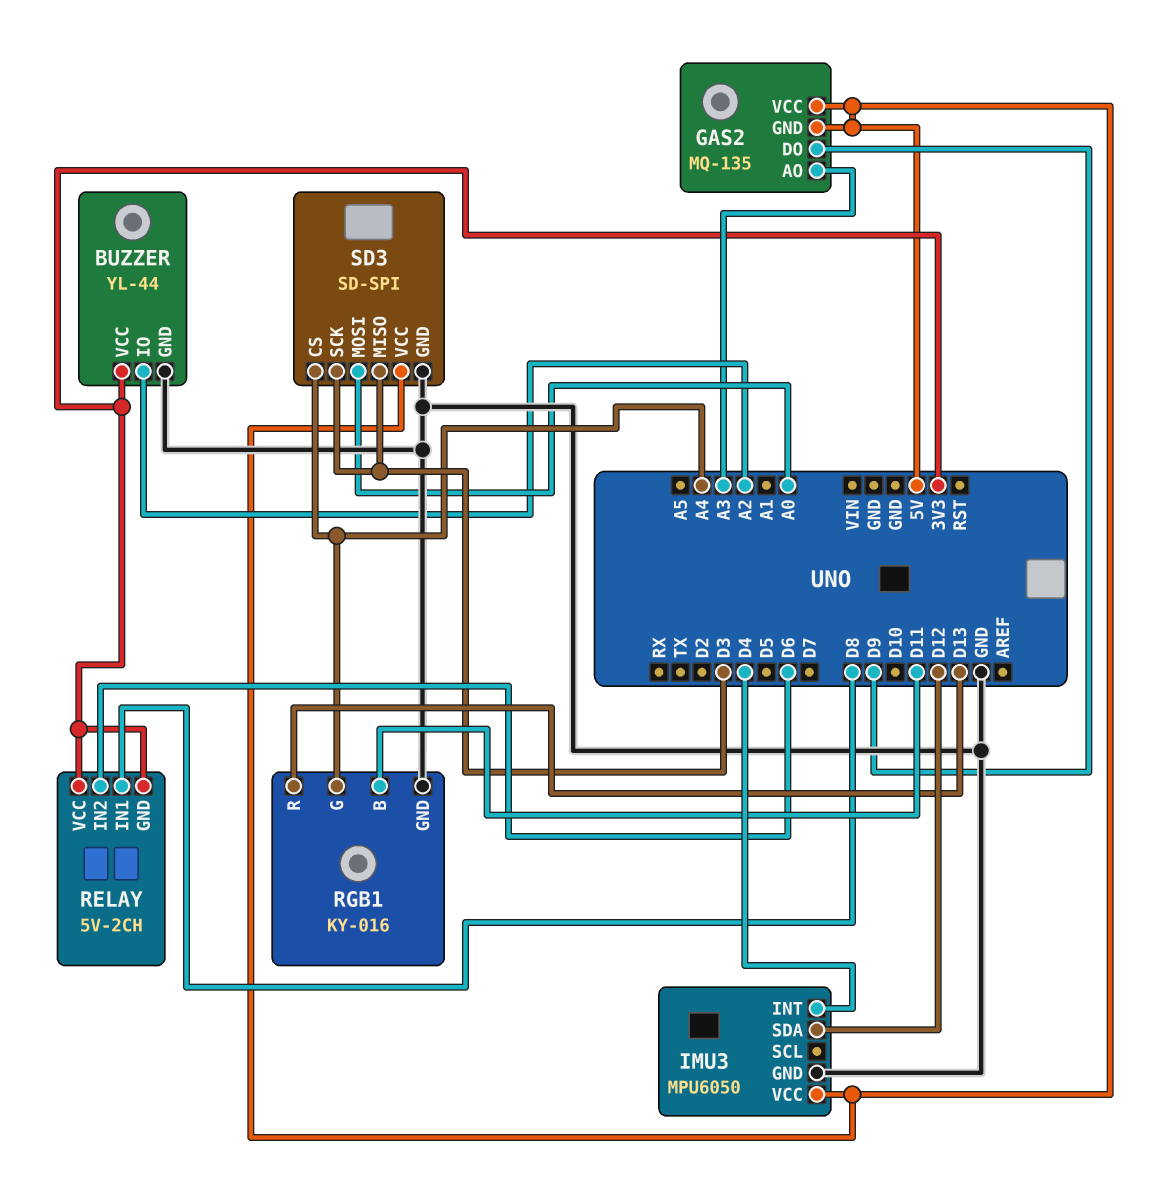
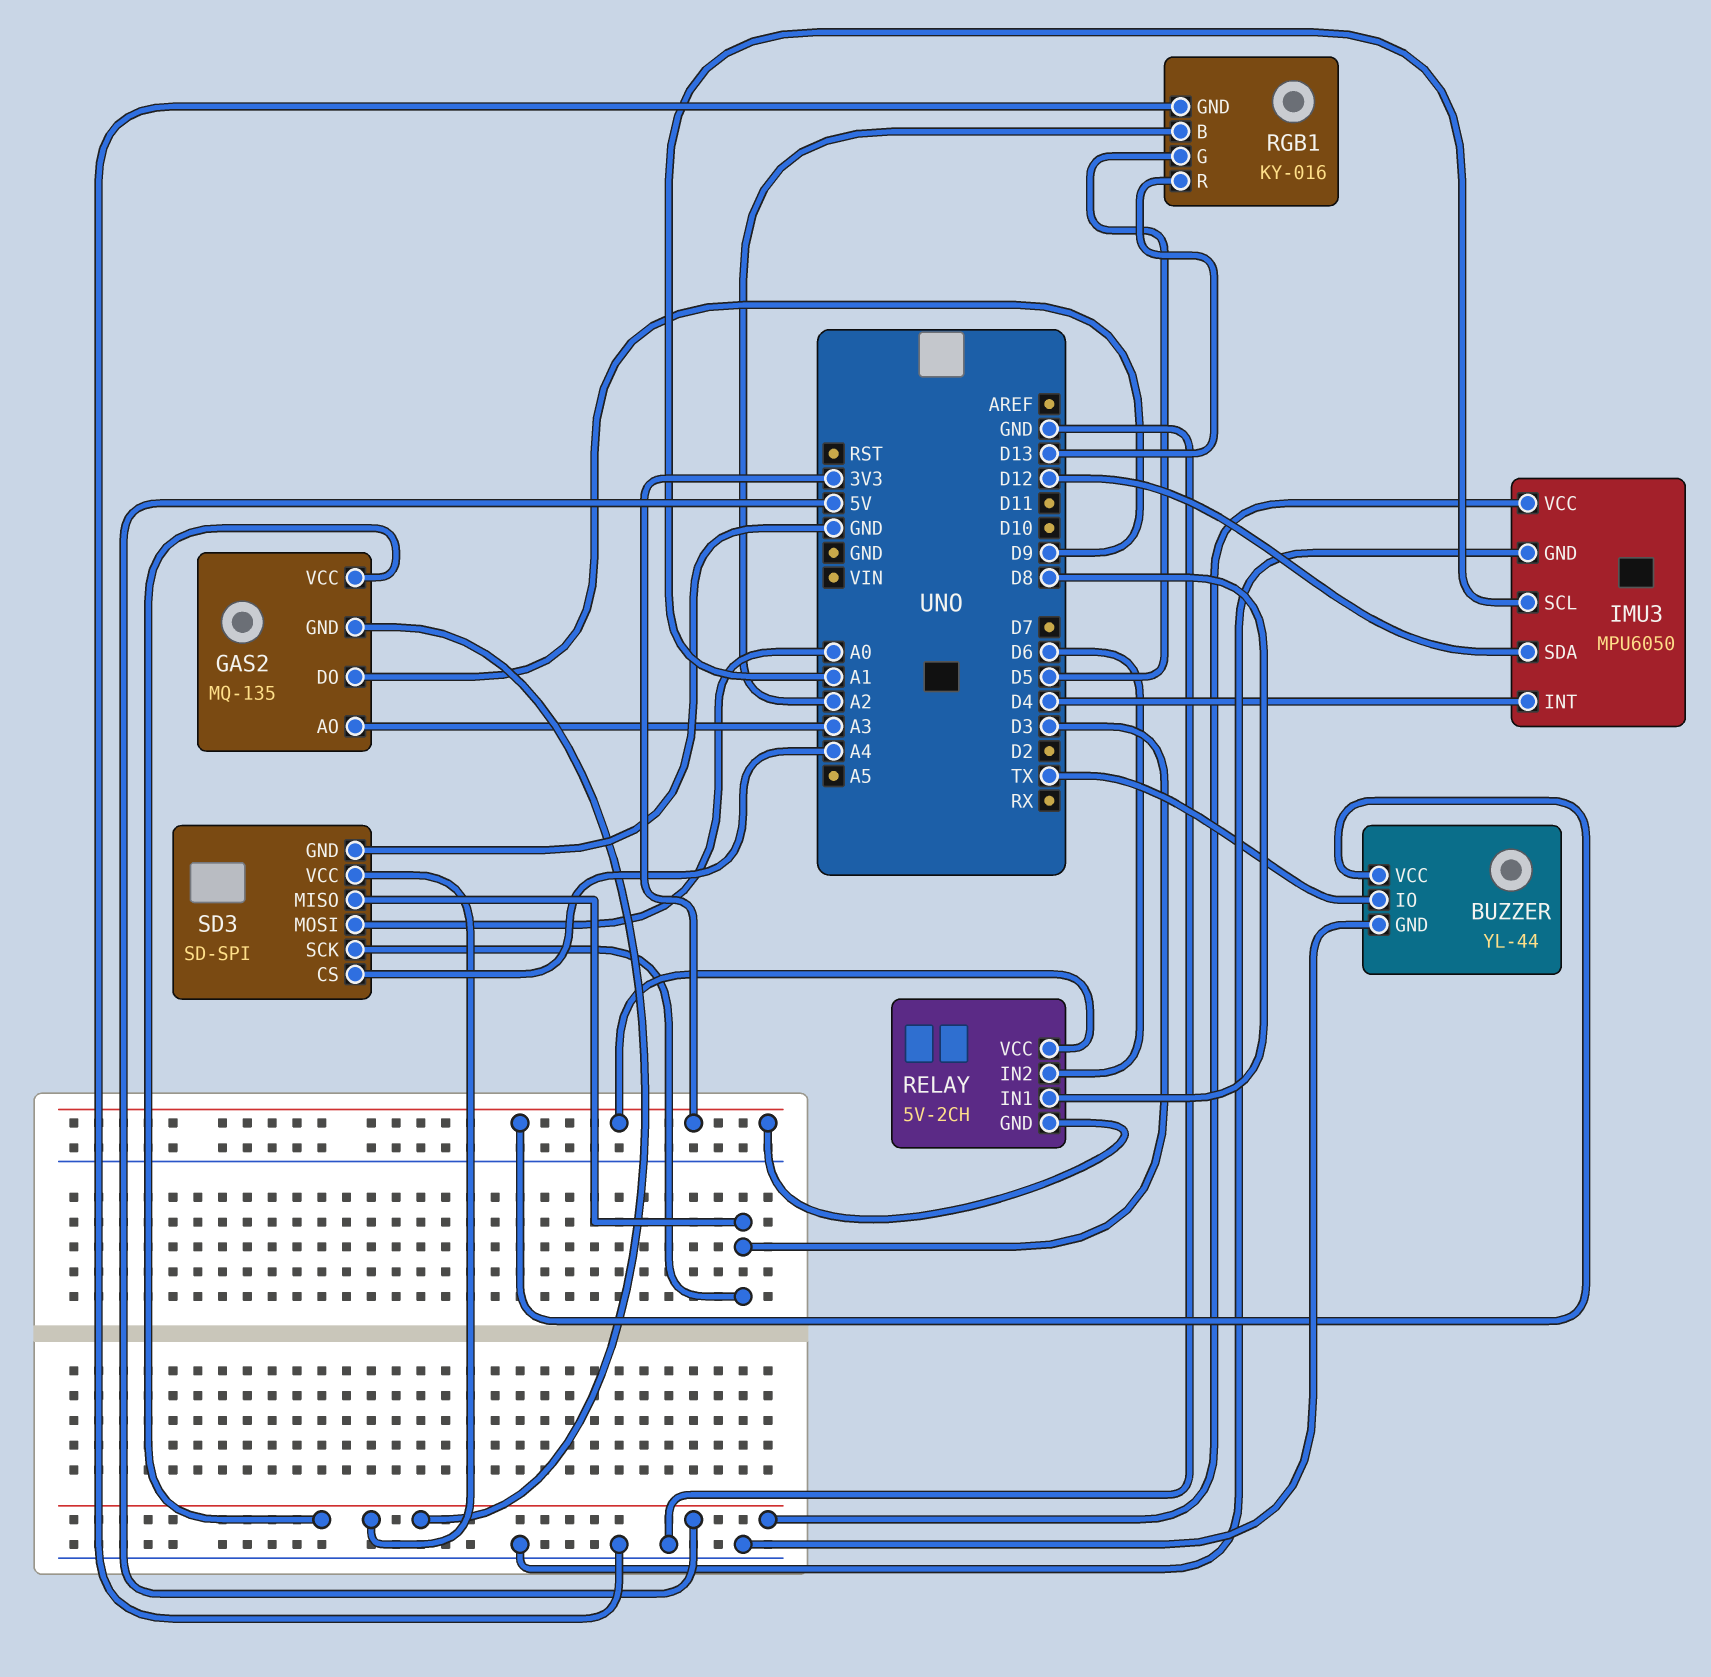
BUZZER pin IO: A2 -> TX
IMU3 pin SCL: none -> A1
RGB1 pin B: D11 -> A2
RGB1 pin G: A4 -> D5

